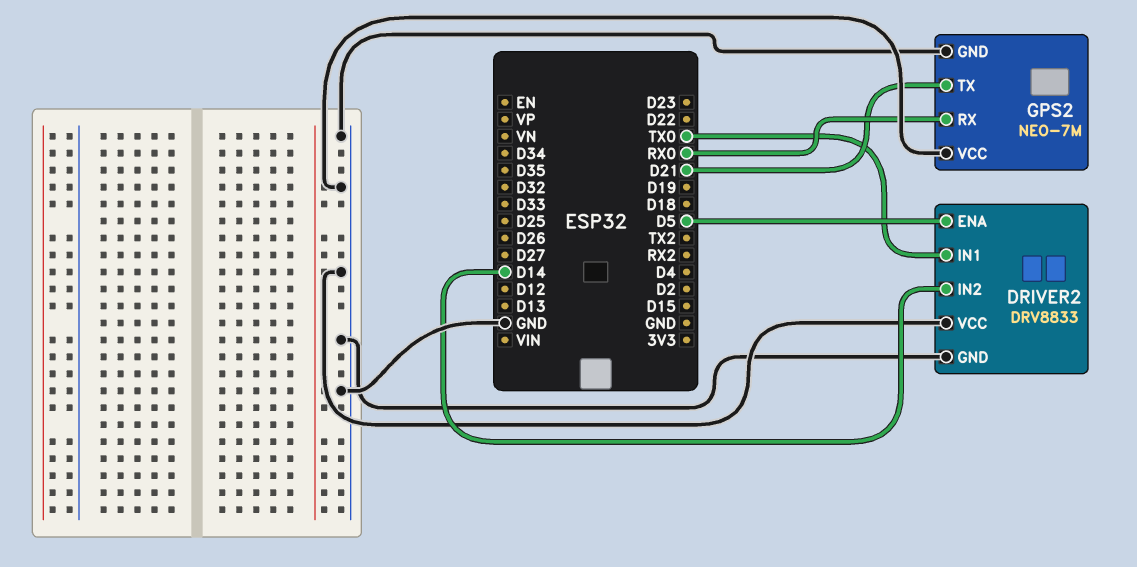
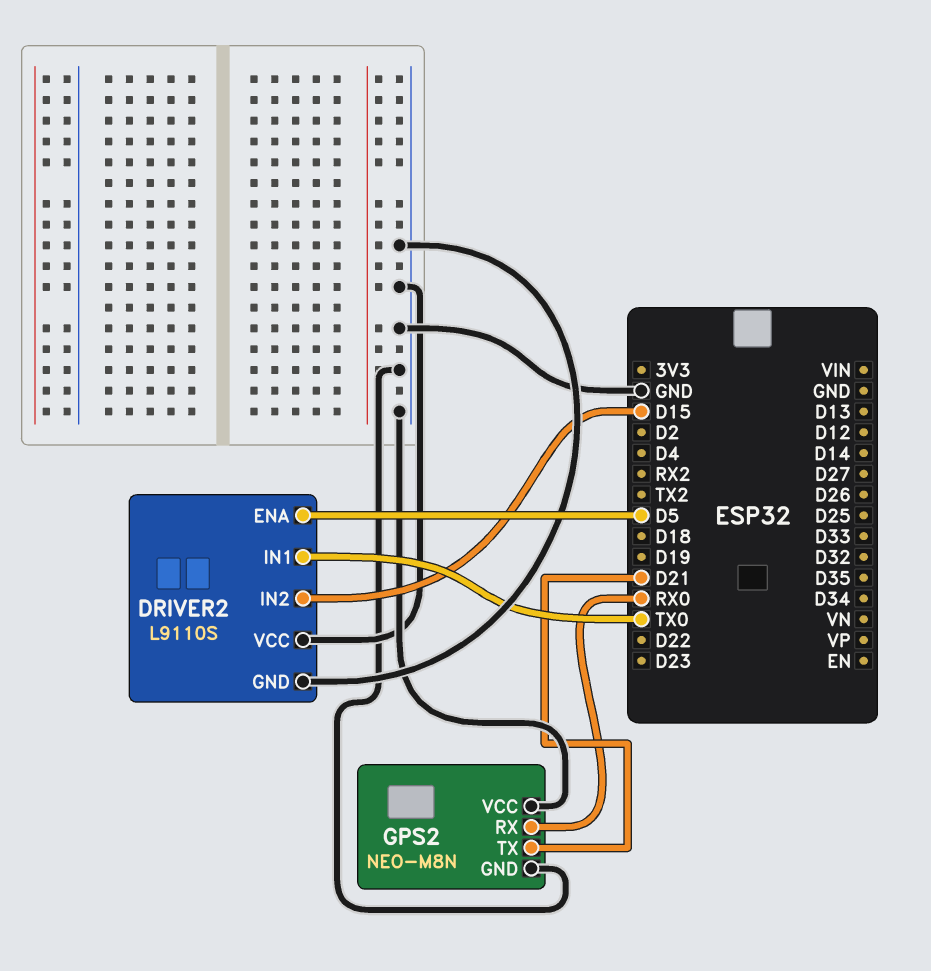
DRIVER2: DRV8833 -> L9110S
DRIVER2 pin IN2: D14 -> D15
GPS2: NEO-7M -> NEO-M8N

